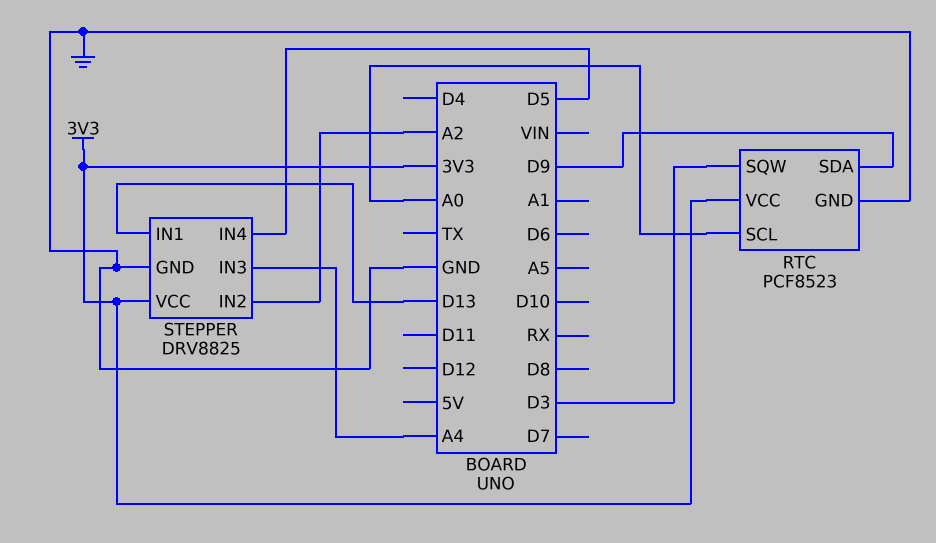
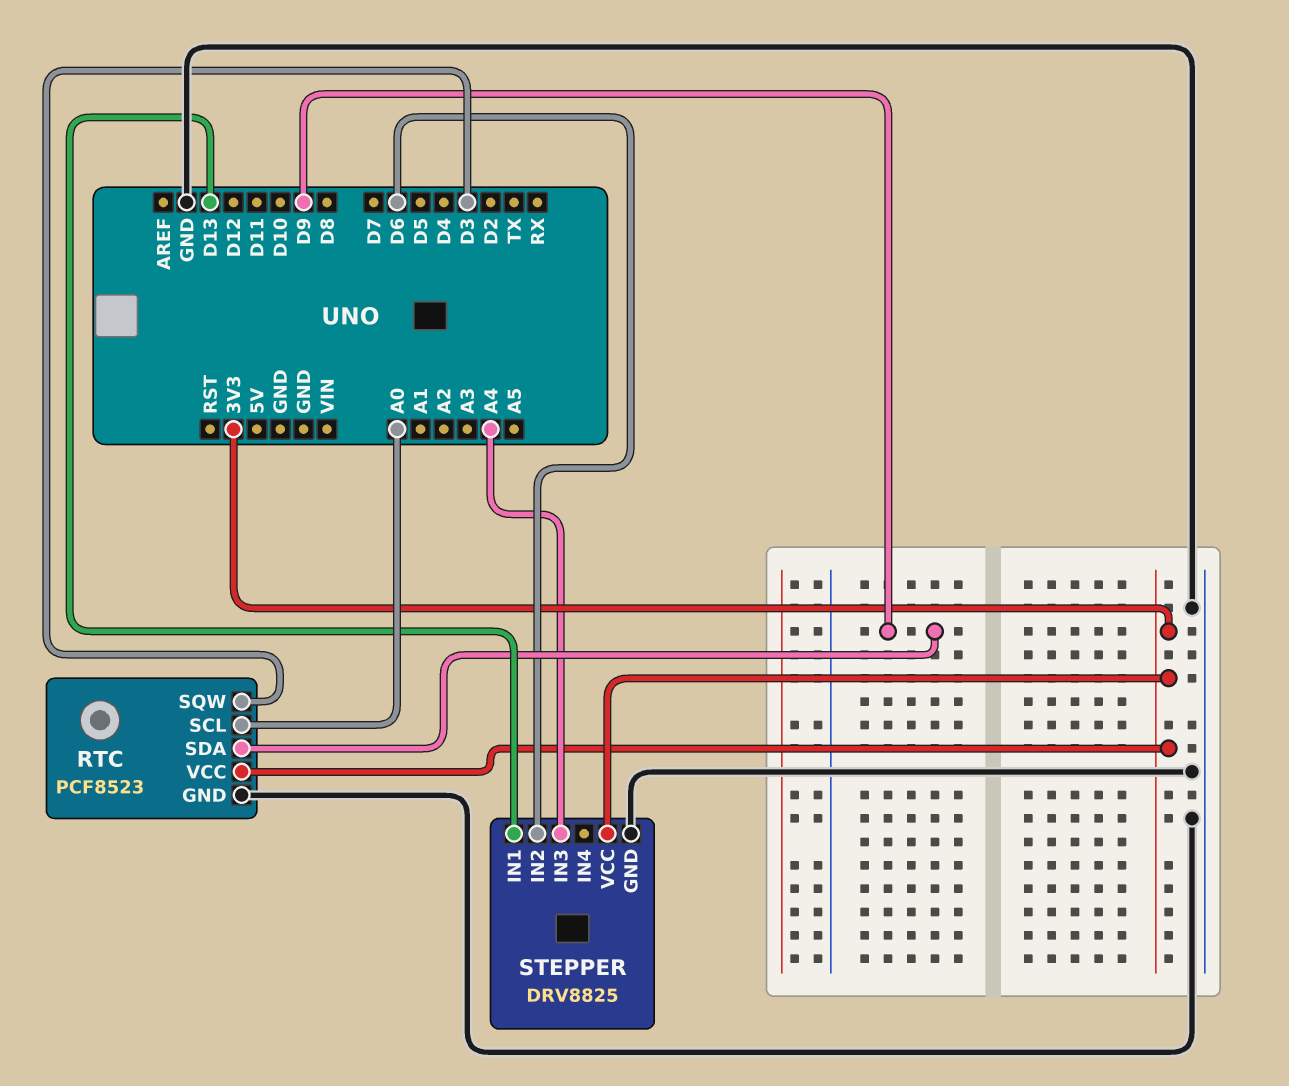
STEPPER pin IN2: A2 -> D6
STEPPER pin IN4: D5 -> none

